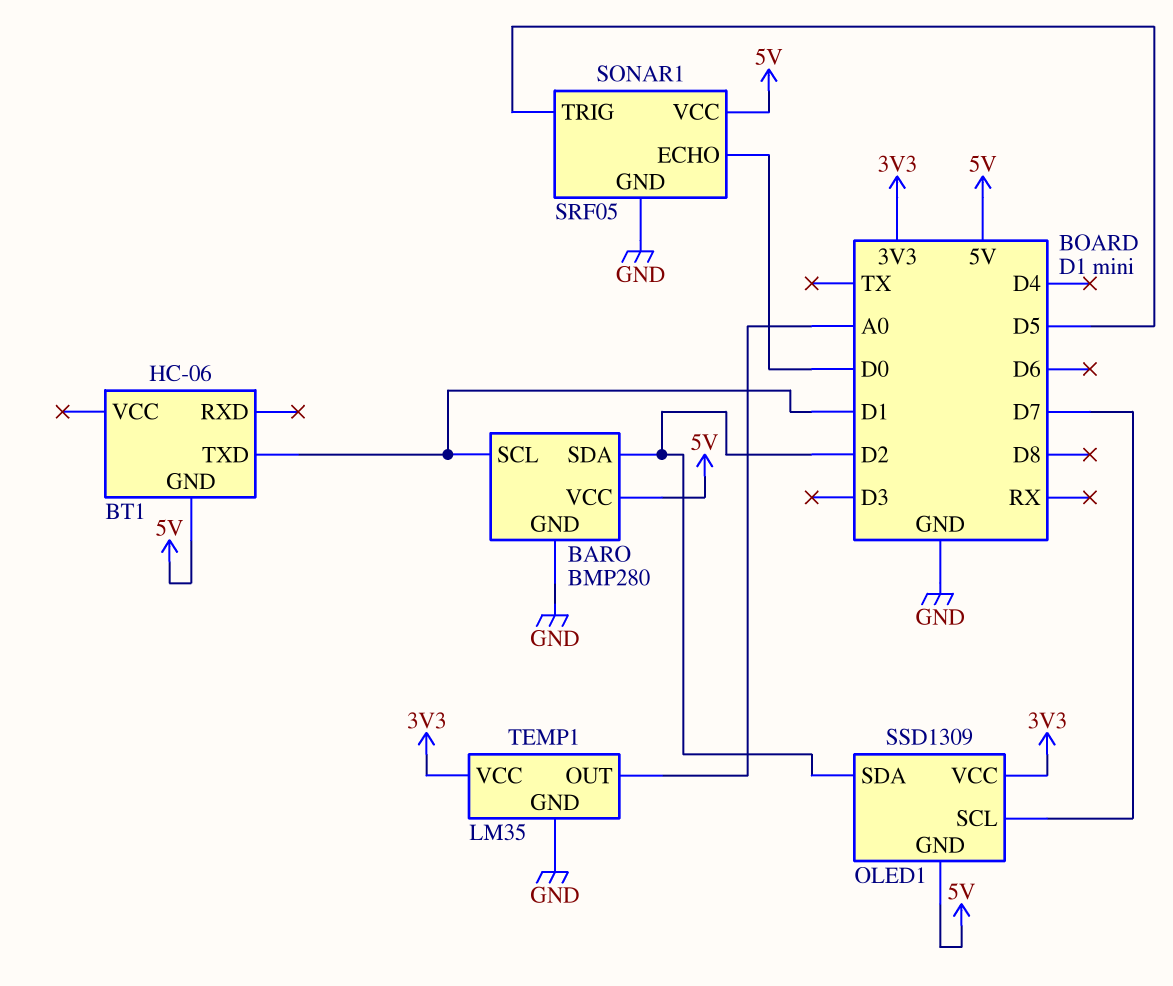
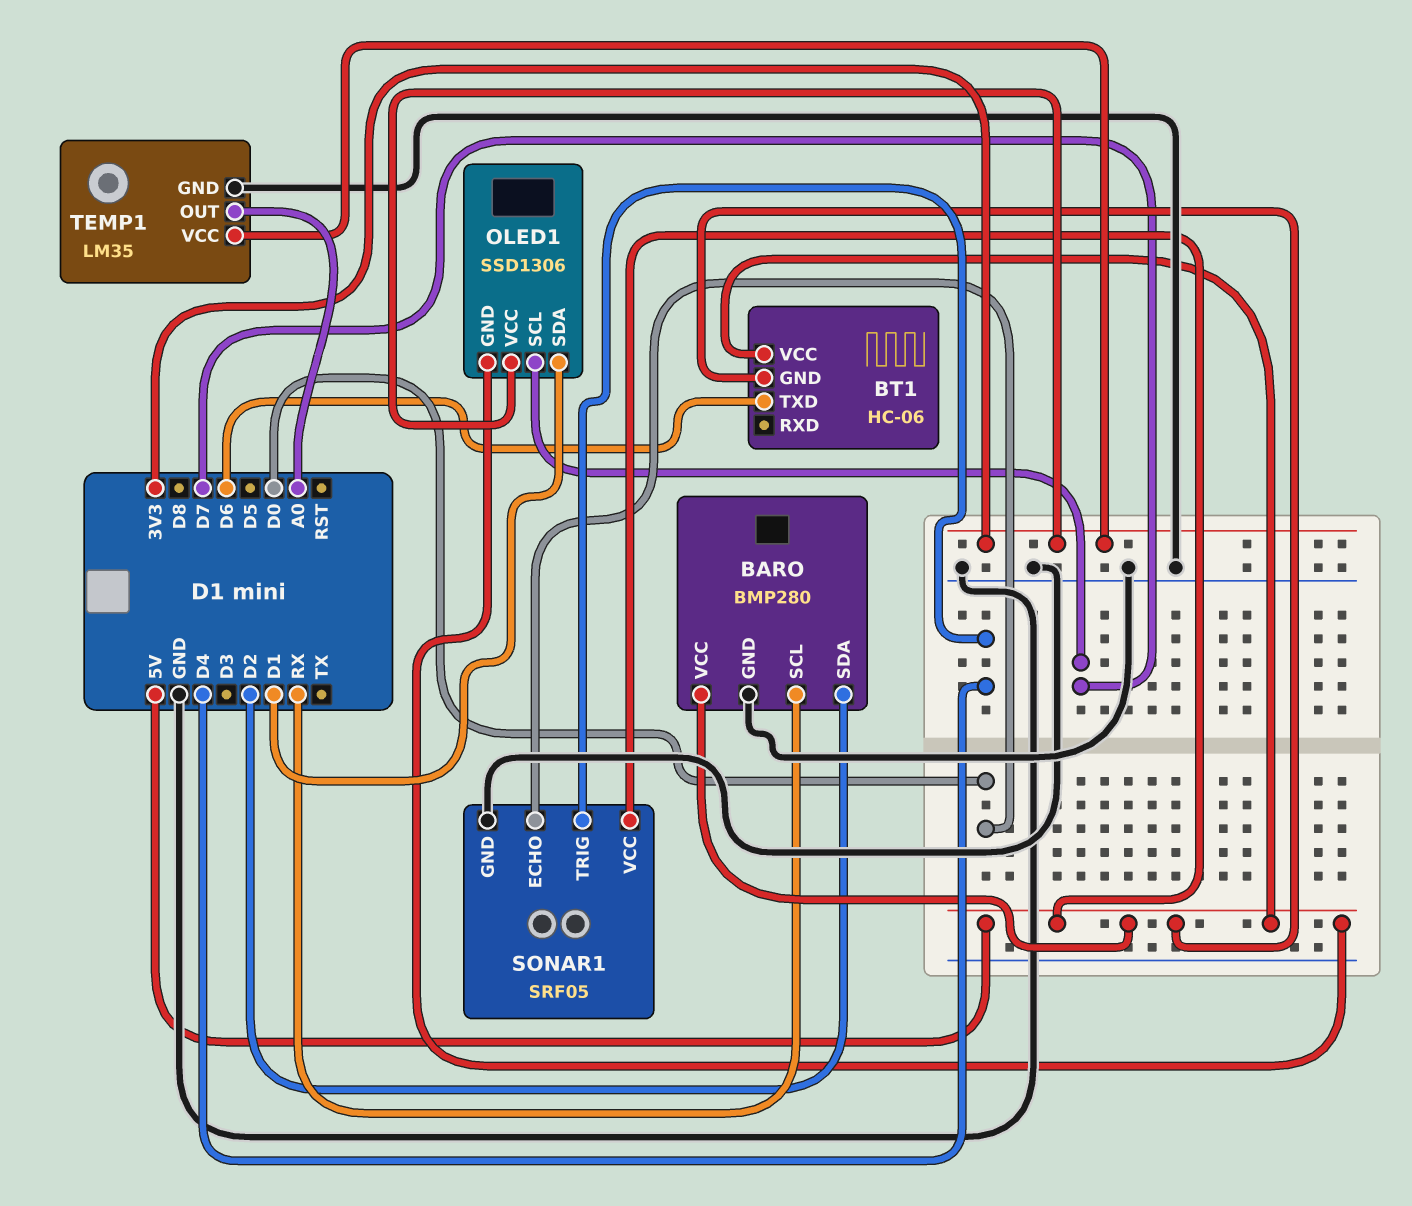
BARO pin SCL: D1 -> RX
BT1 pin TXD: D1 -> D6
BT1 pin VCC: none -> 5V
OLED1: SSD1309 -> SSD1306
OLED1 pin SDA: D2 -> D1
SONAR1 pin TRIG: D5 -> D4

